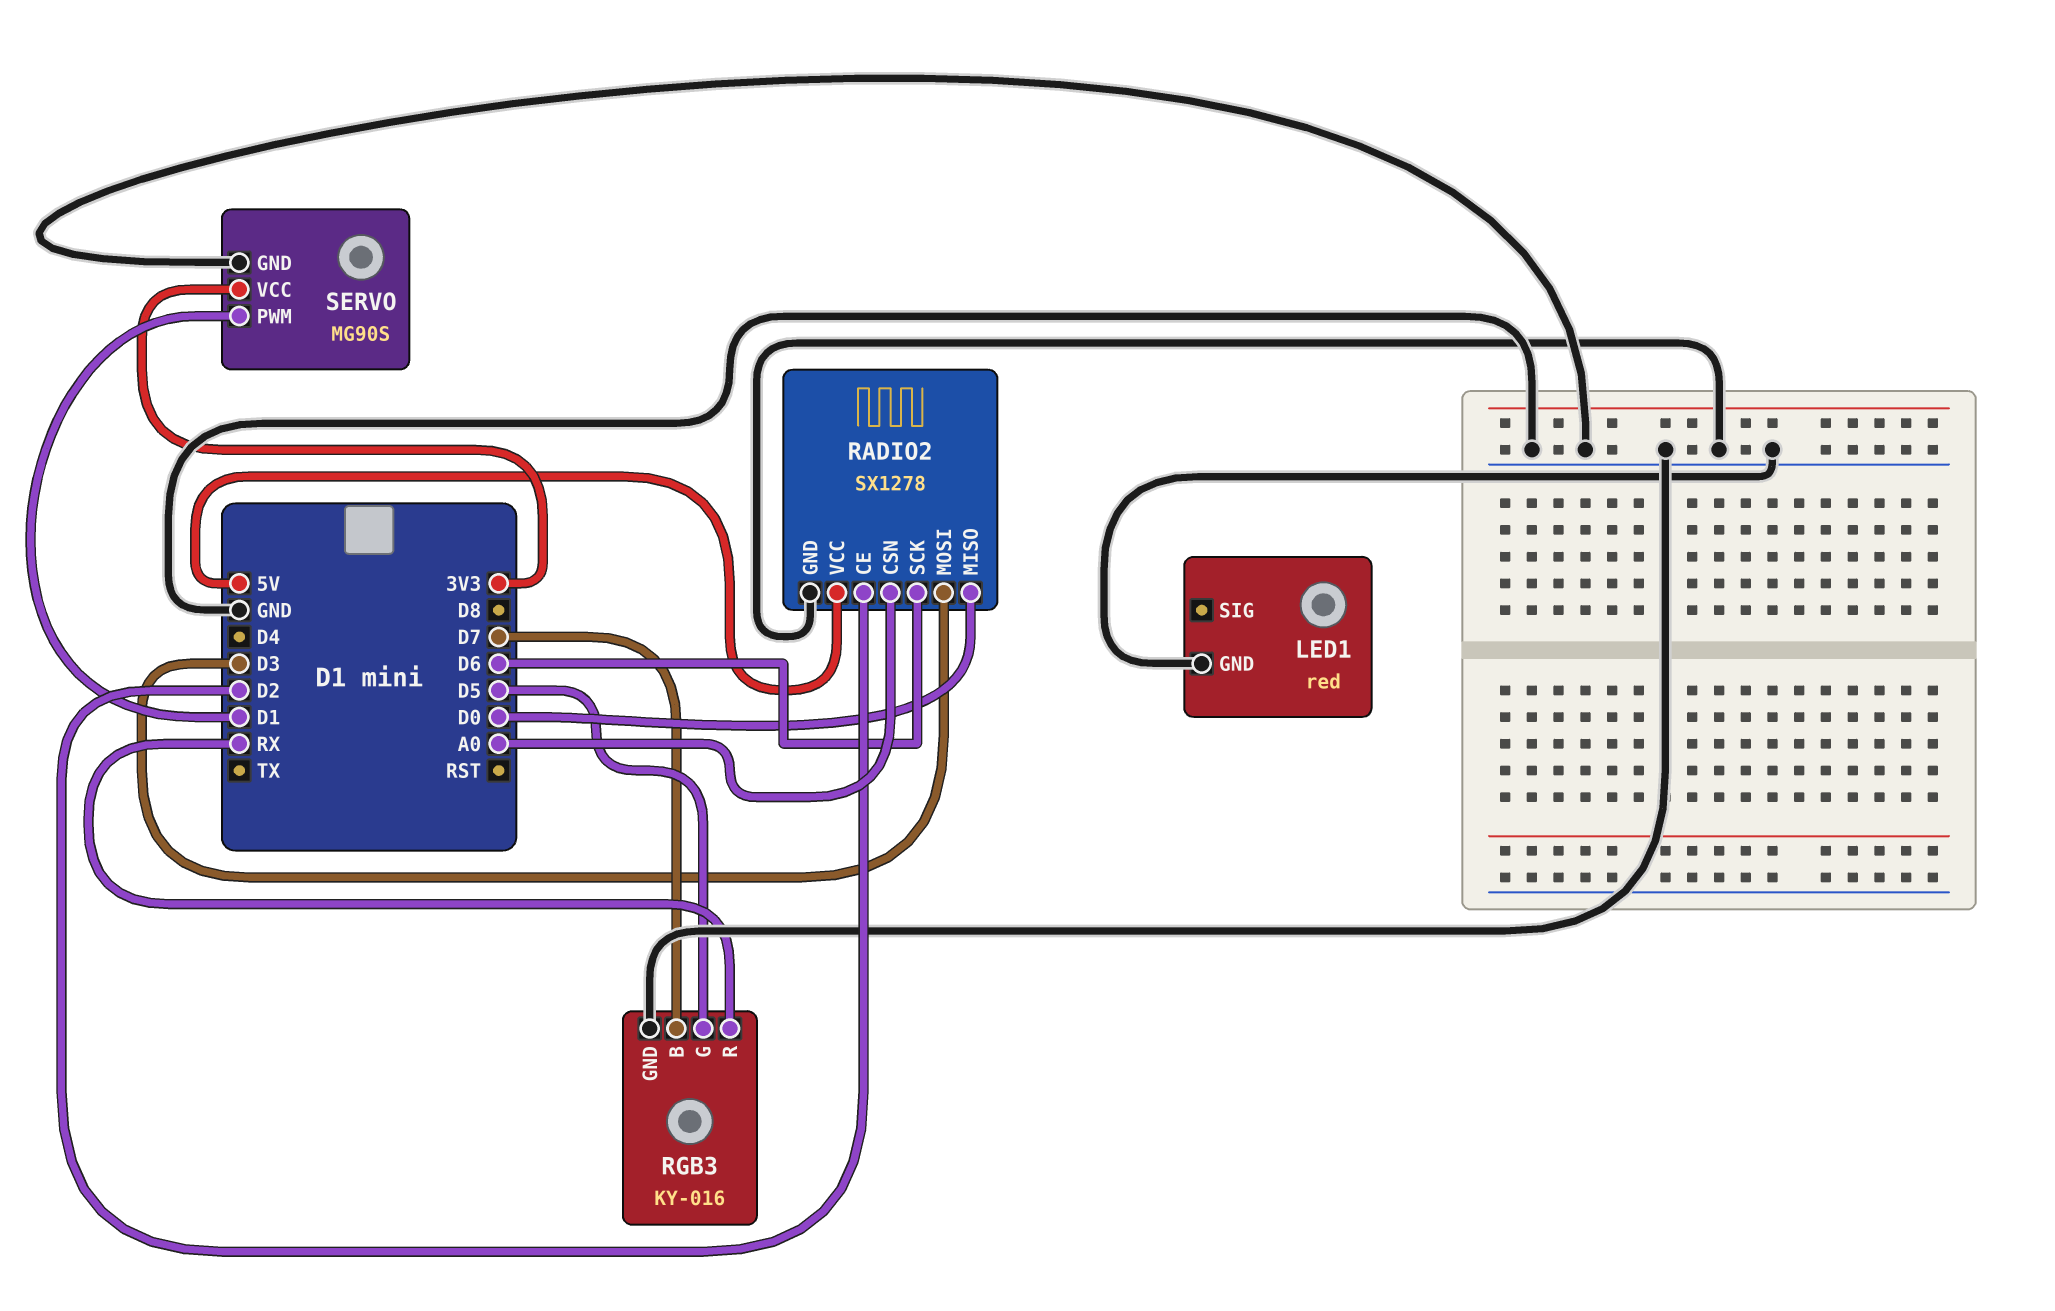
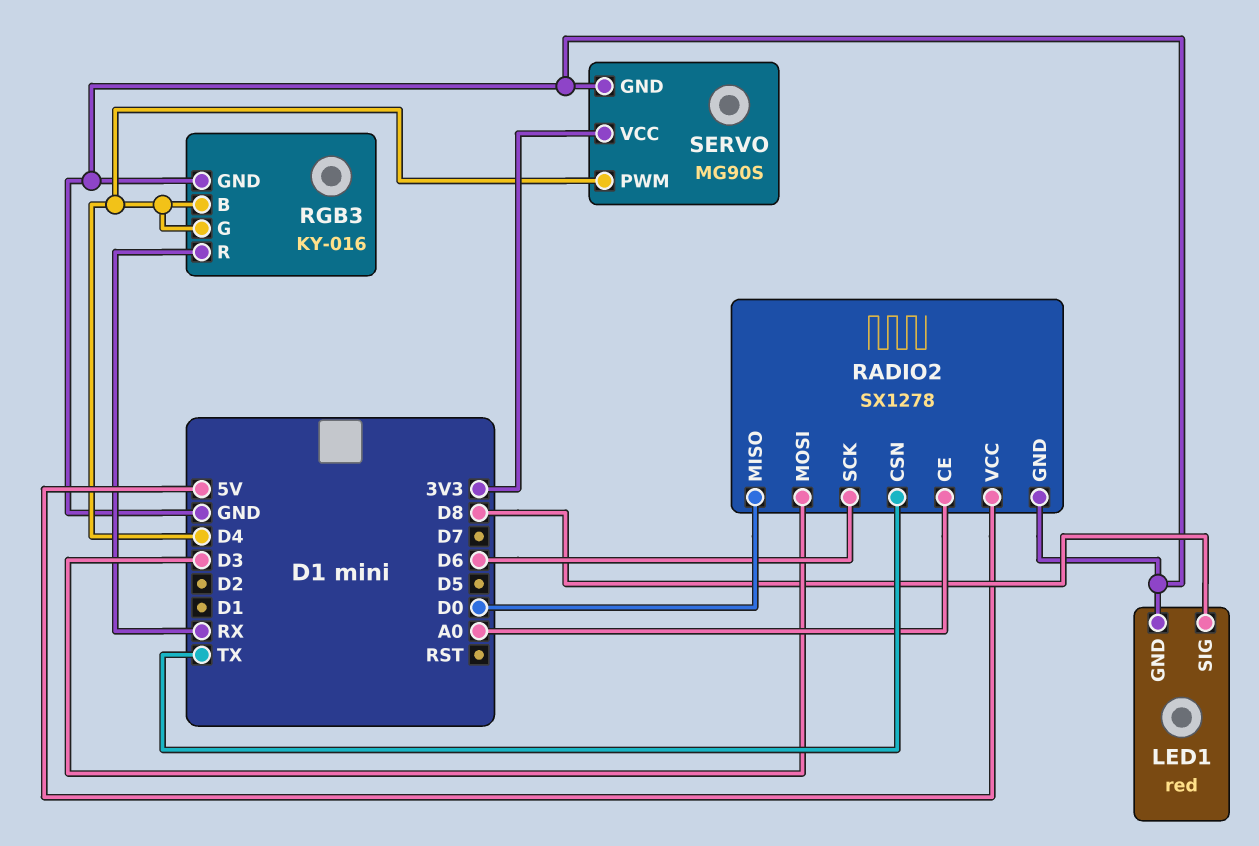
LED1 pin SIG: none -> D8
RADIO2 pin CE: D2 -> A0
RADIO2 pin CSN: A0 -> TX
RGB3 pin B: D7 -> D4
RGB3 pin G: D5 -> D4
SERVO pin PWM: D1 -> D4

